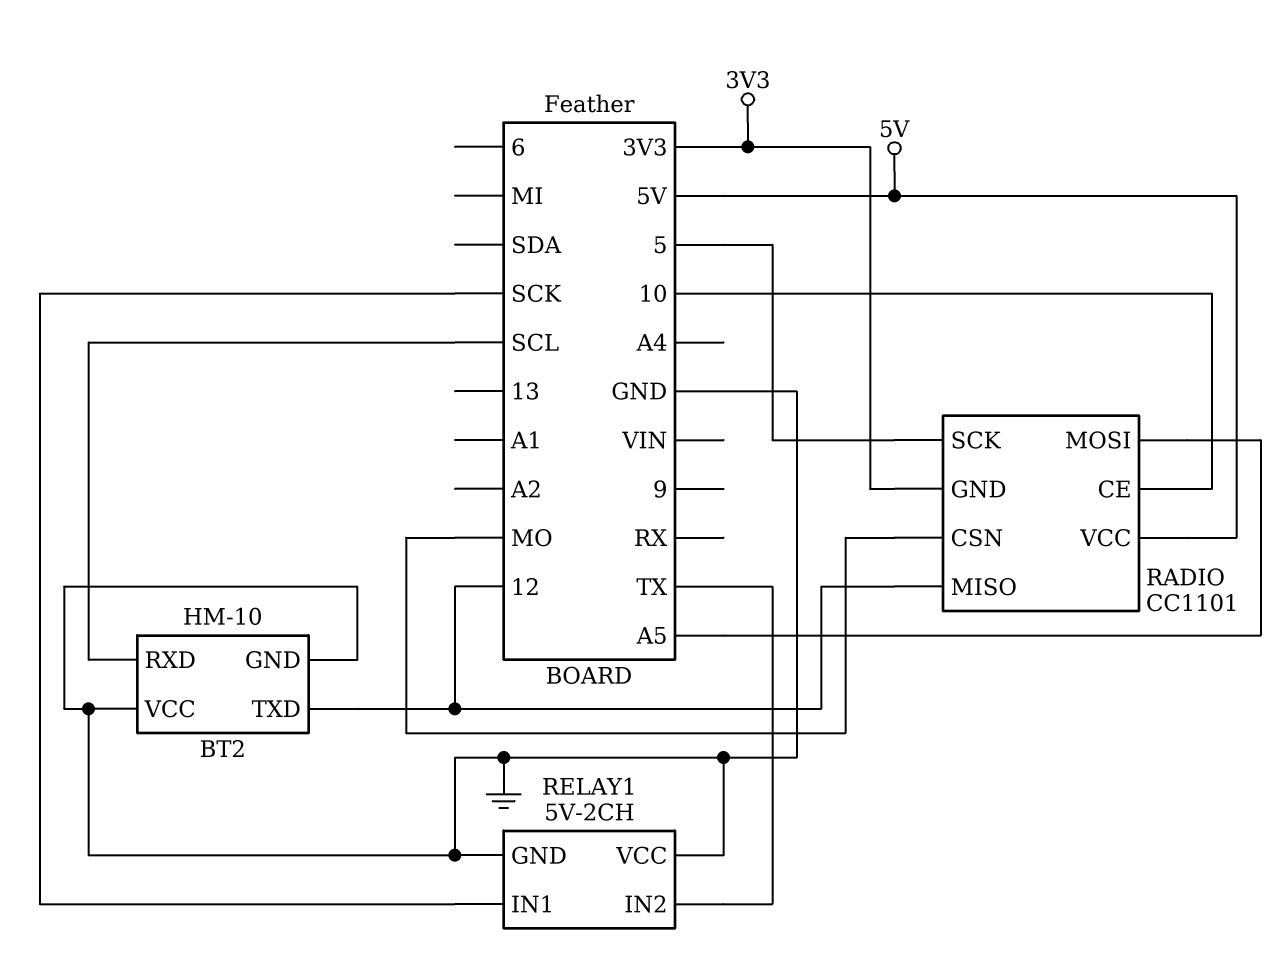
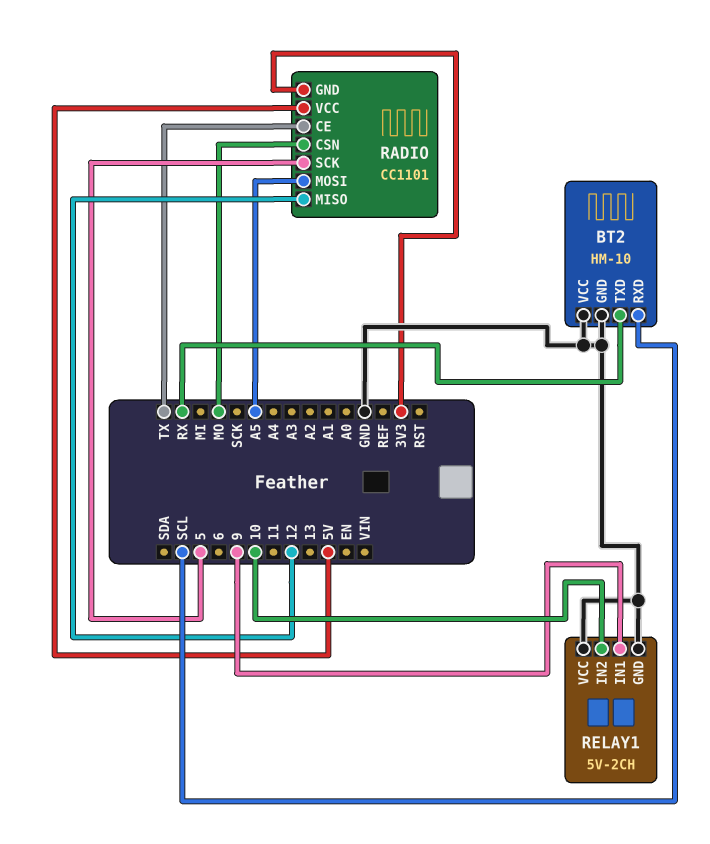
BT2 pin TXD: 12 -> RX
RADIO pin CE: 10 -> TX
RELAY1 pin IN1: SCK -> 9
RELAY1 pin IN2: TX -> 10

